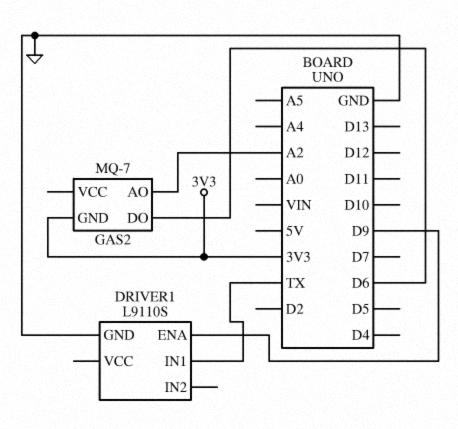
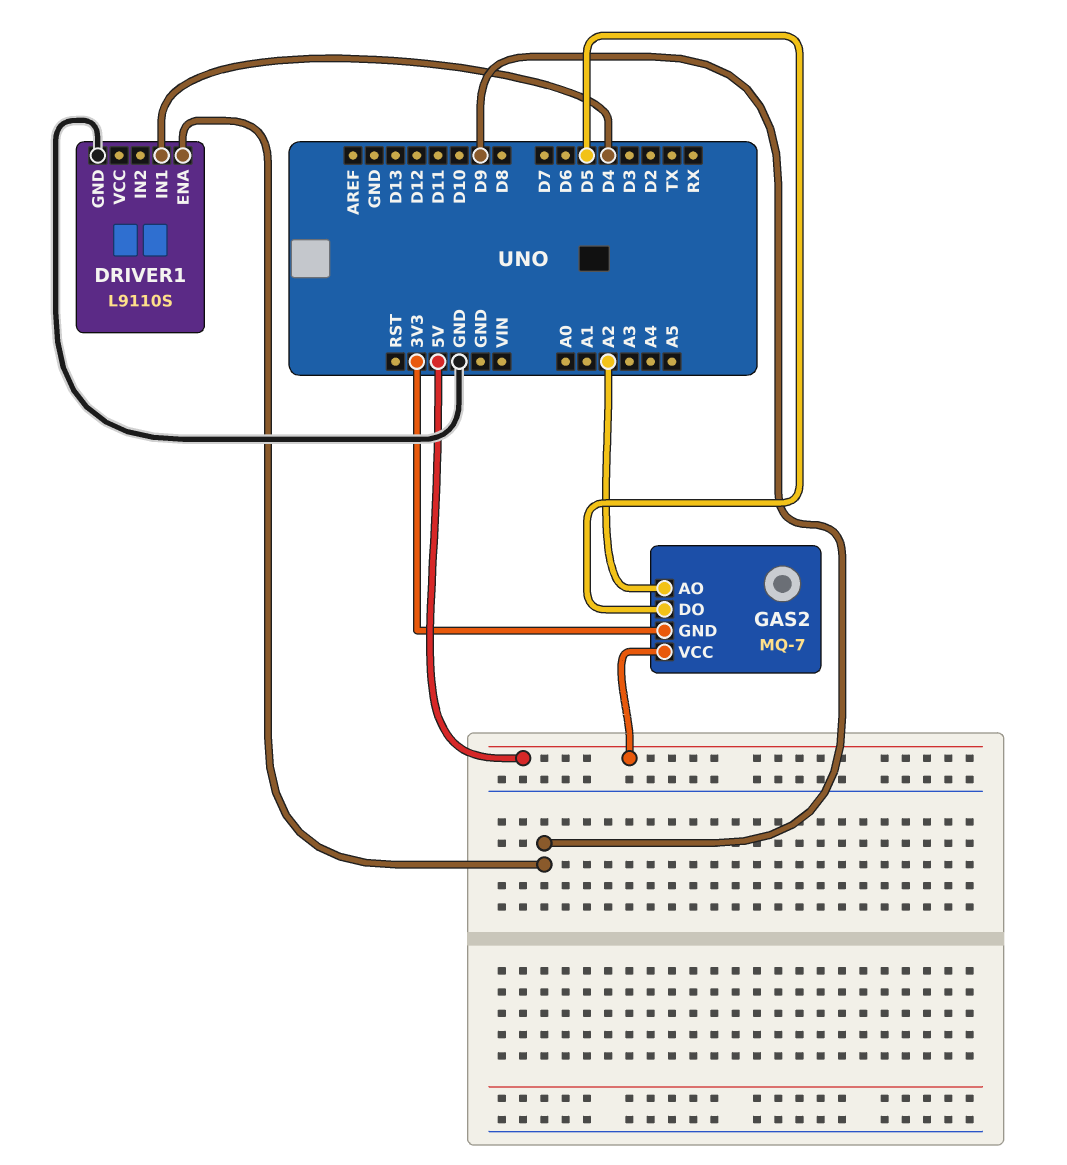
DRIVER1 pin IN1: TX -> D4
GAS2 pin DO: D6 -> D5
GAS2 pin VCC: none -> 5V

